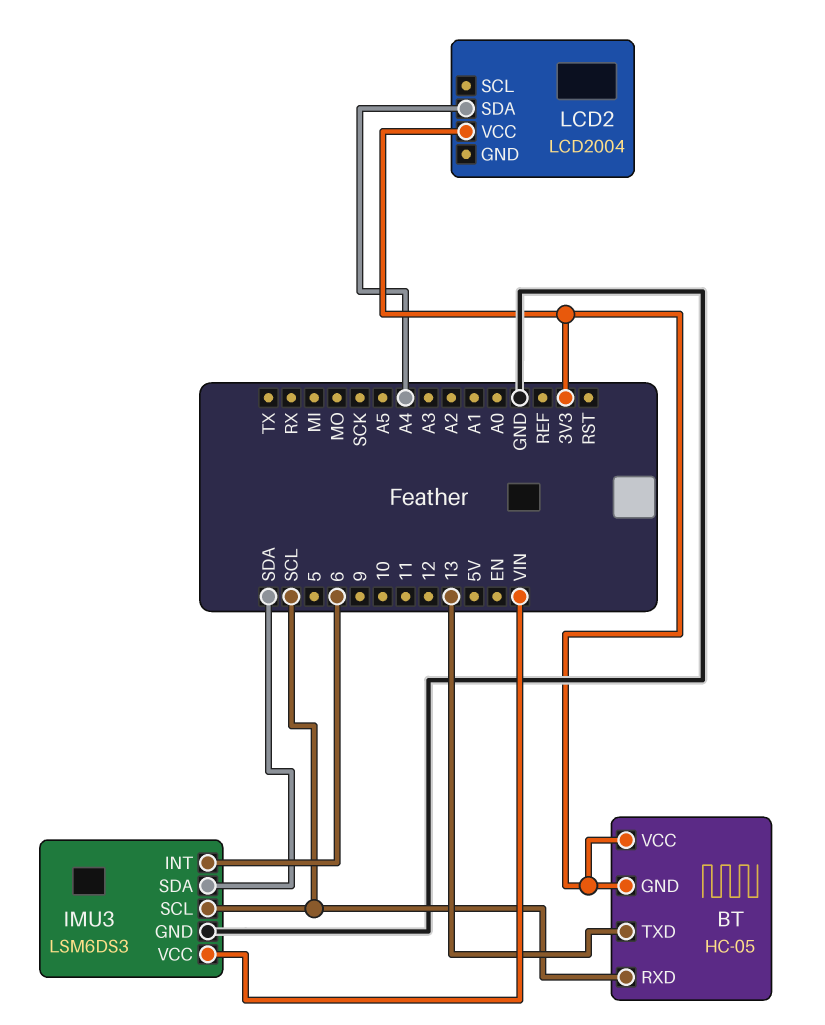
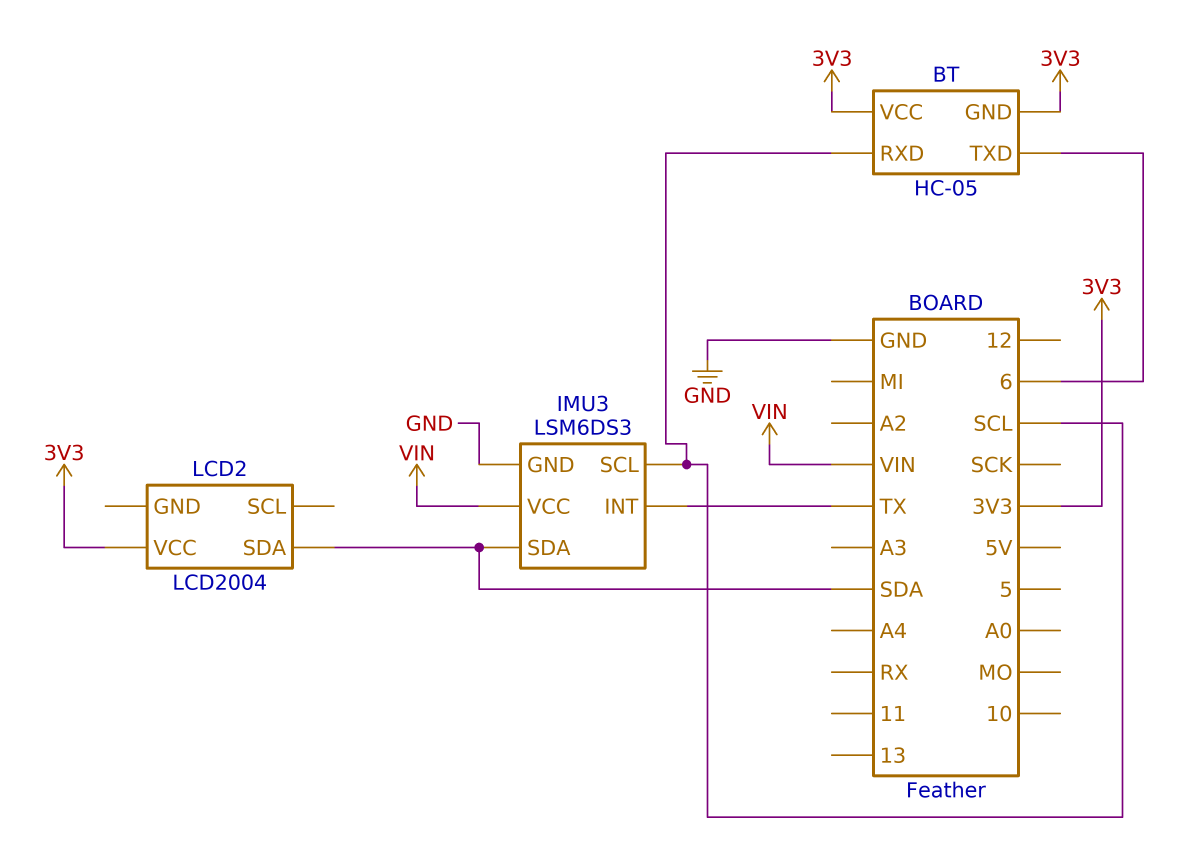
BT pin TXD: 13 -> 6
IMU3 pin INT: 6 -> TX
LCD2 pin SDA: A4 -> SDA

